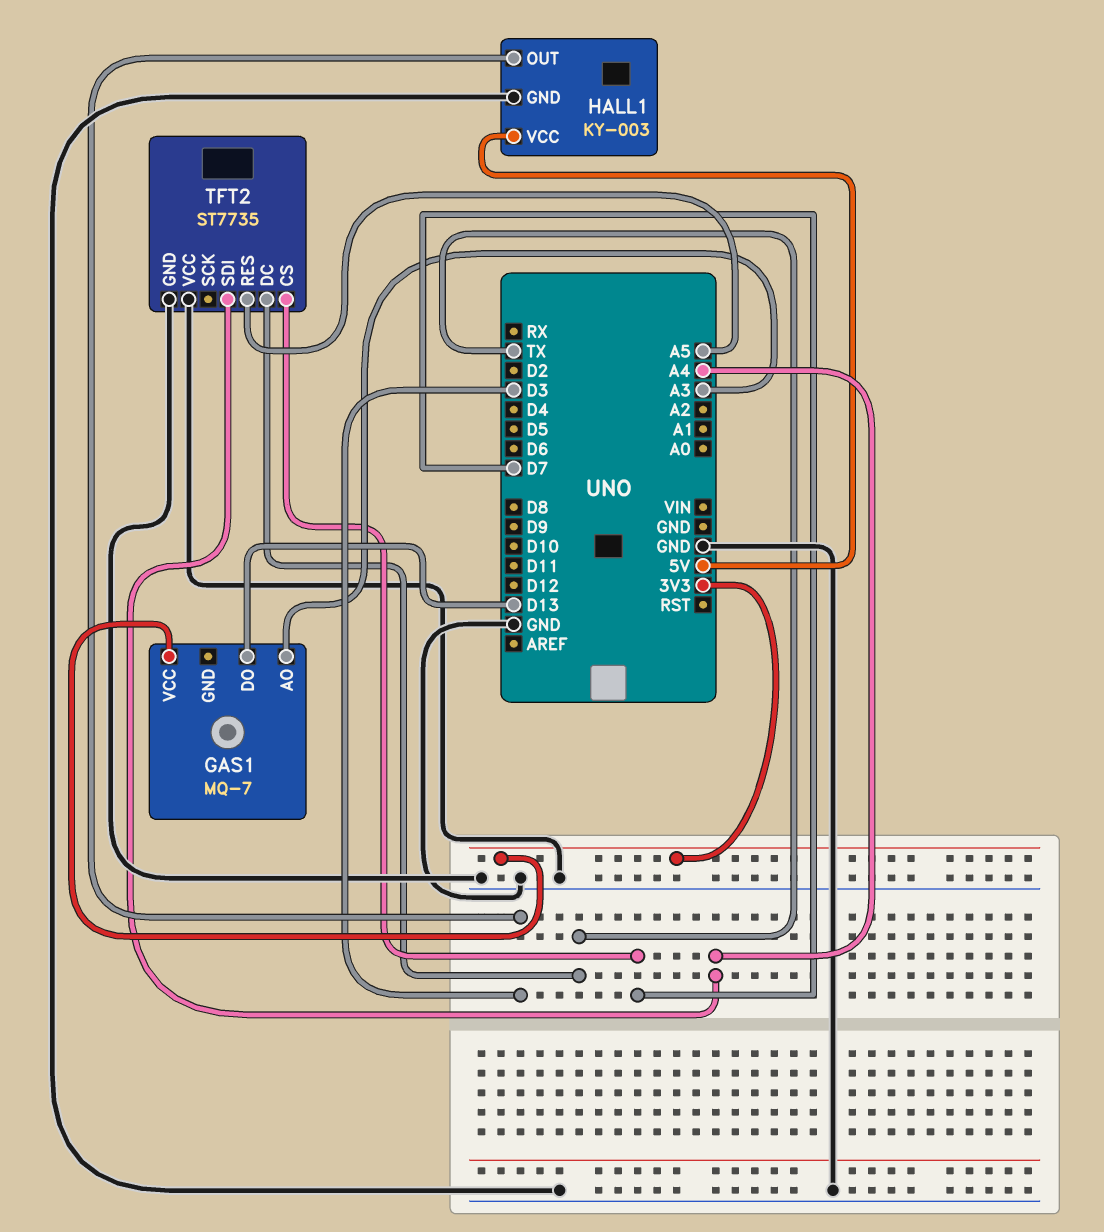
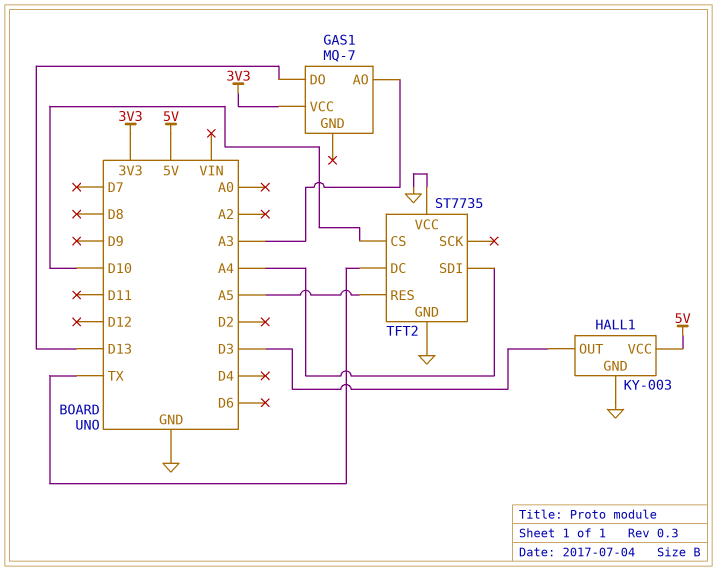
TFT2 pin CS: D7 -> D10

